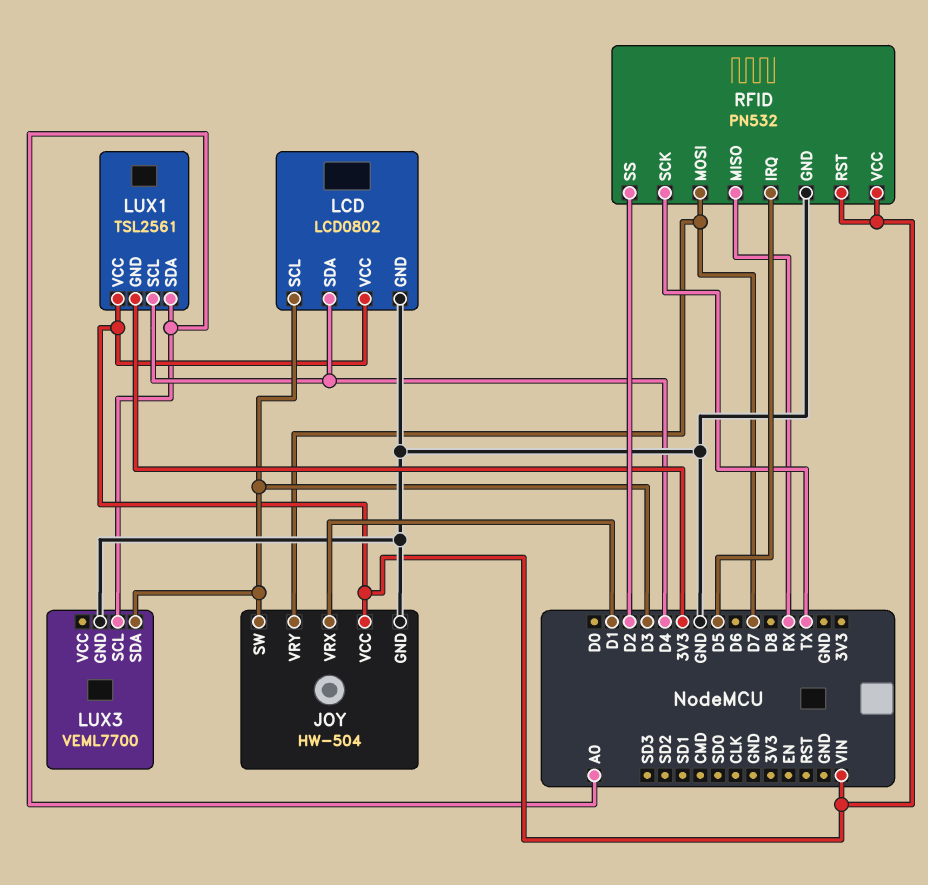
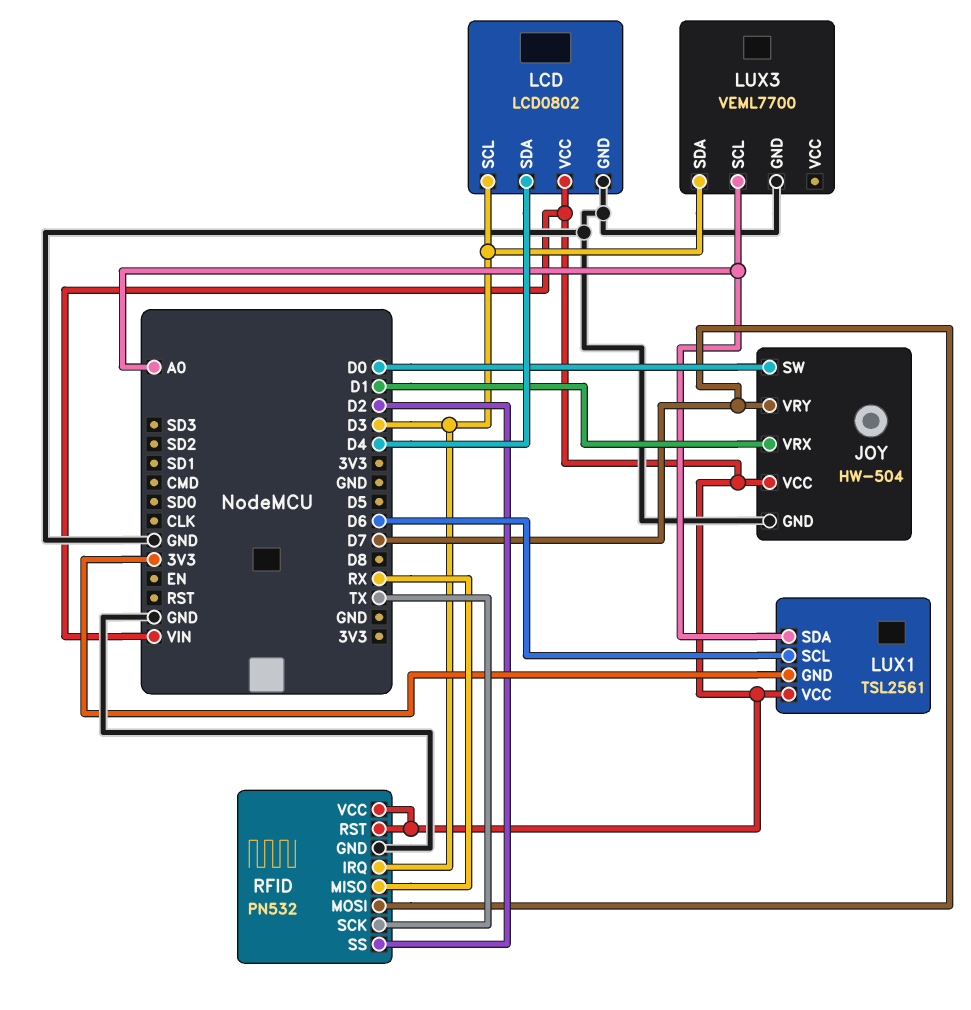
JOY pin SW: D3 -> D0
LUX1 pin SCL: D4 -> D6
RFID pin IRQ: D5 -> D3

